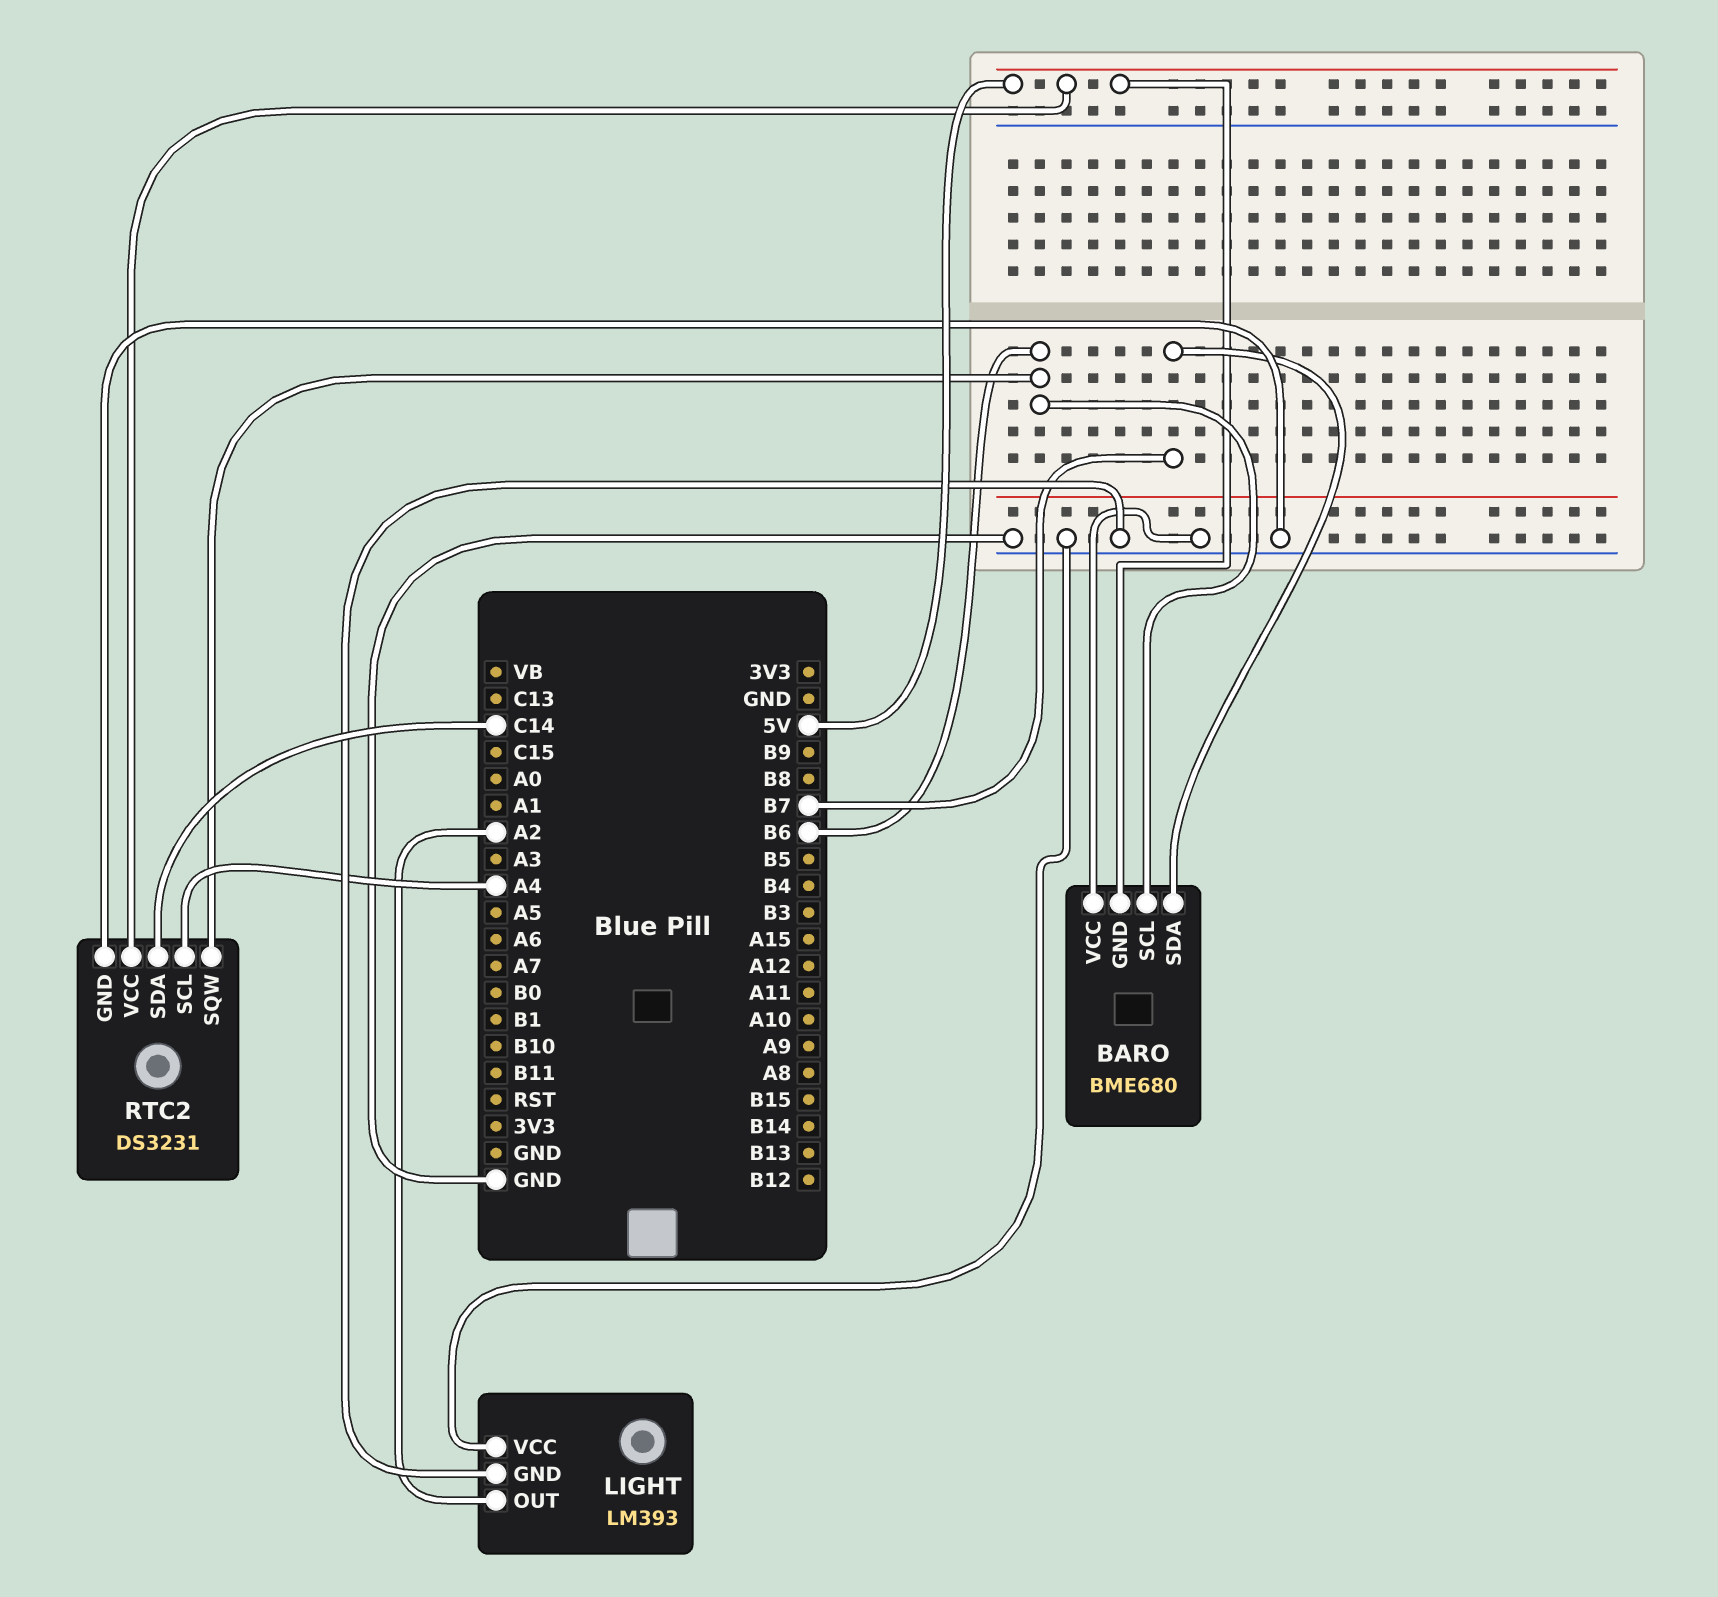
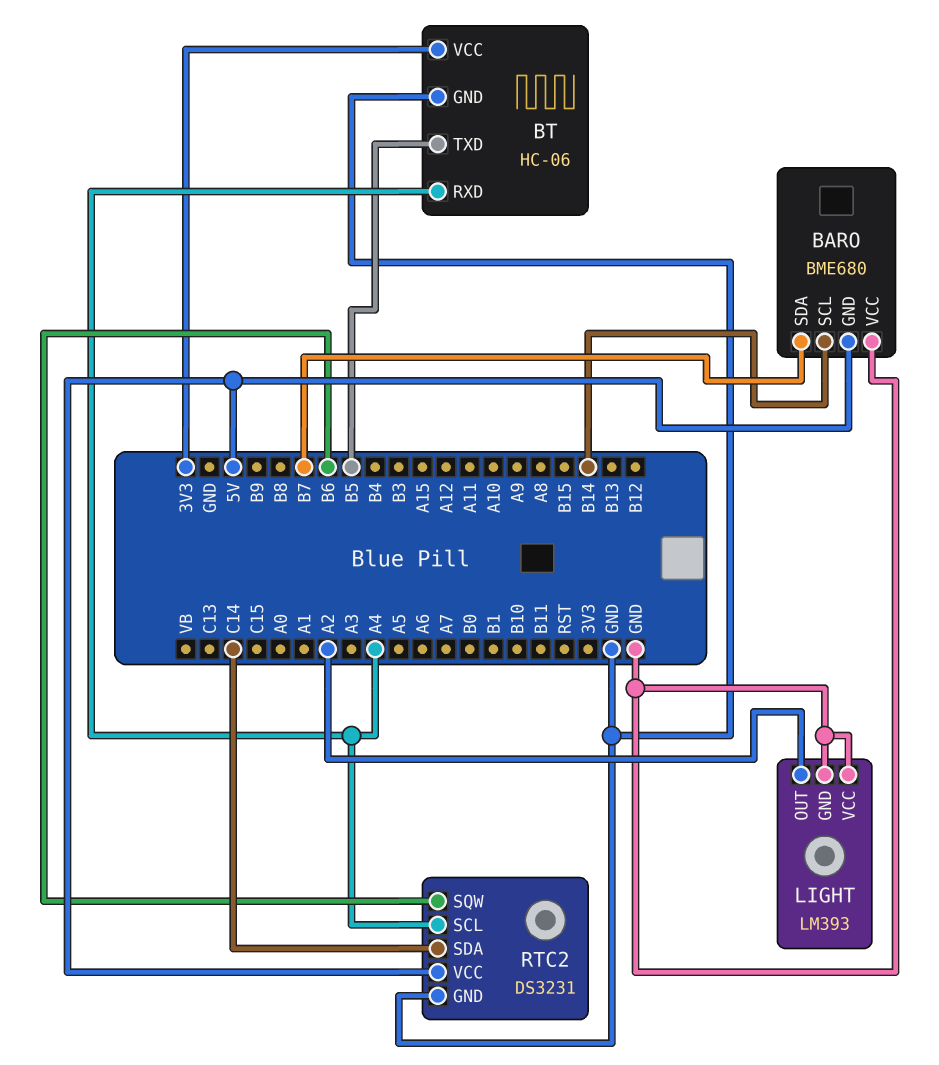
BARO pin SCL: B6 -> B14
BT: none -> HC-06
BT pin GND: none -> GND
BT pin RXD: none -> A4
BT pin TXD: none -> B5
BT pin VCC: none -> 3V3

